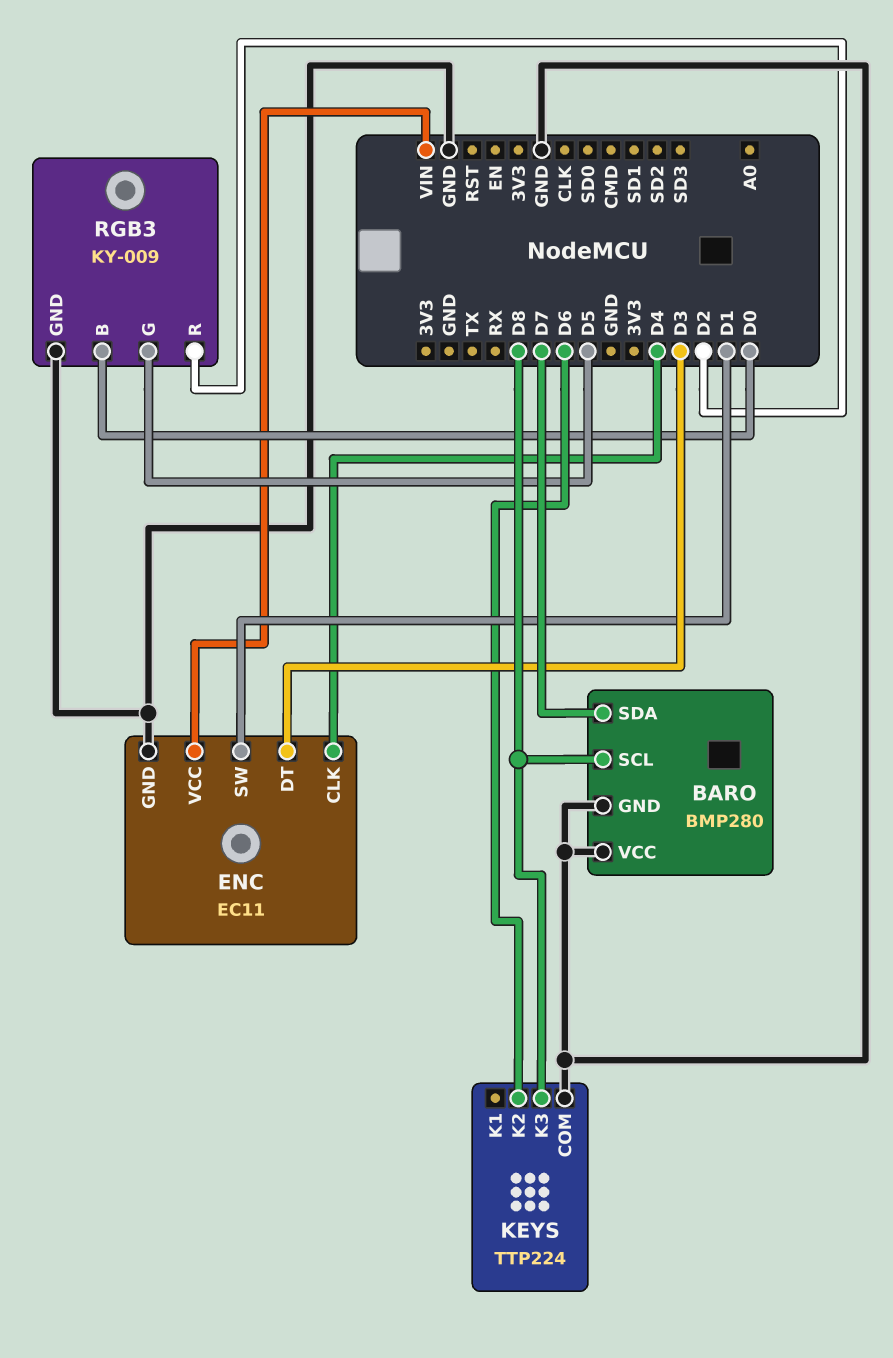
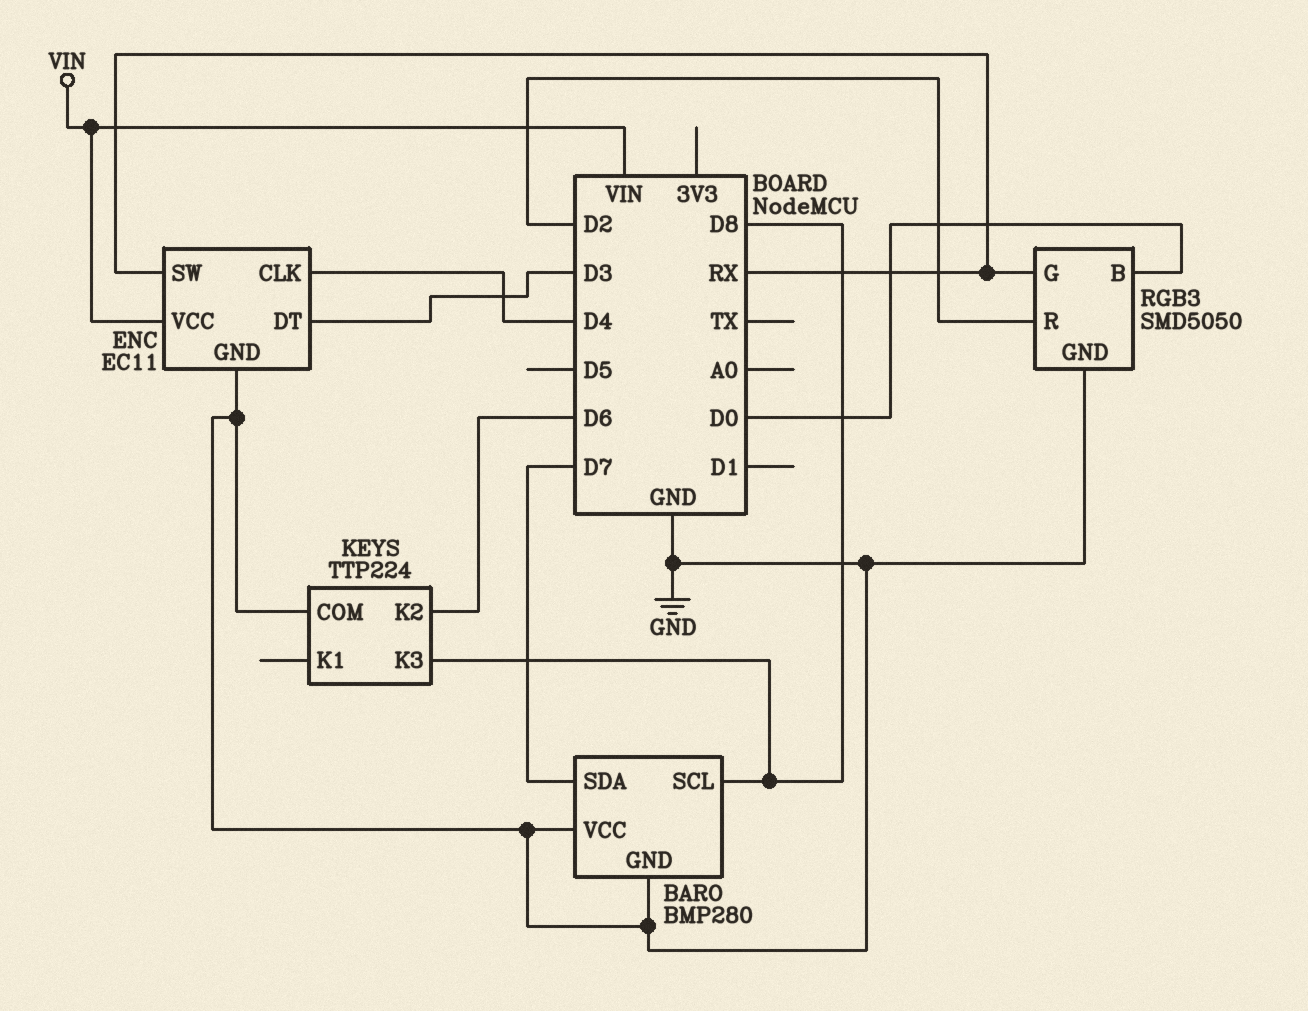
ENC pin SW: D1 -> RX
RGB3: KY-009 -> SMD5050
RGB3 pin G: D5 -> RX

